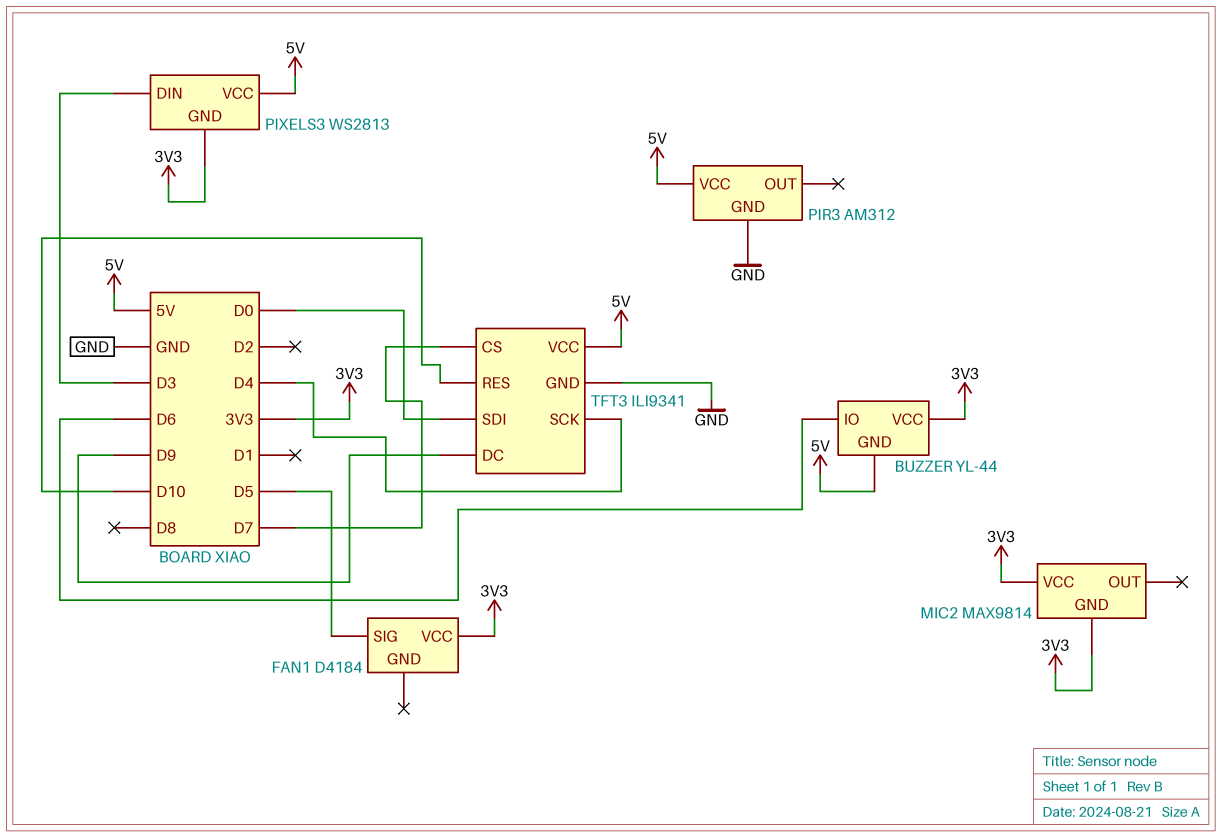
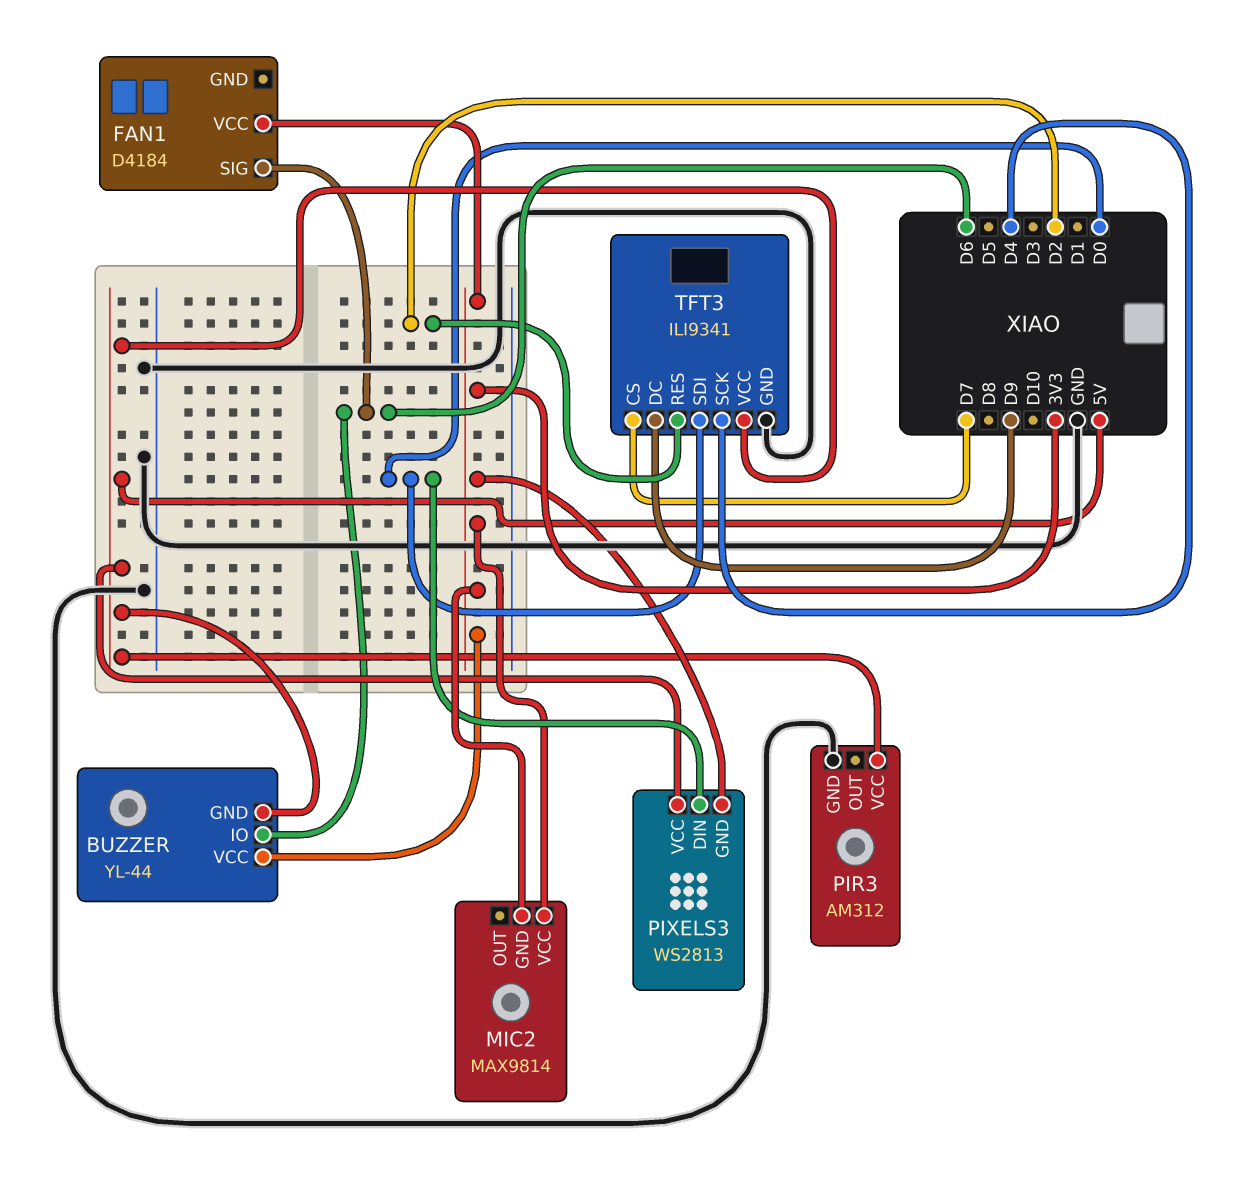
FAN1 pin SIG: D5 -> D6
PIXELS3 pin DIN: D3 -> D0
TFT3 pin RES: D10 -> D2

